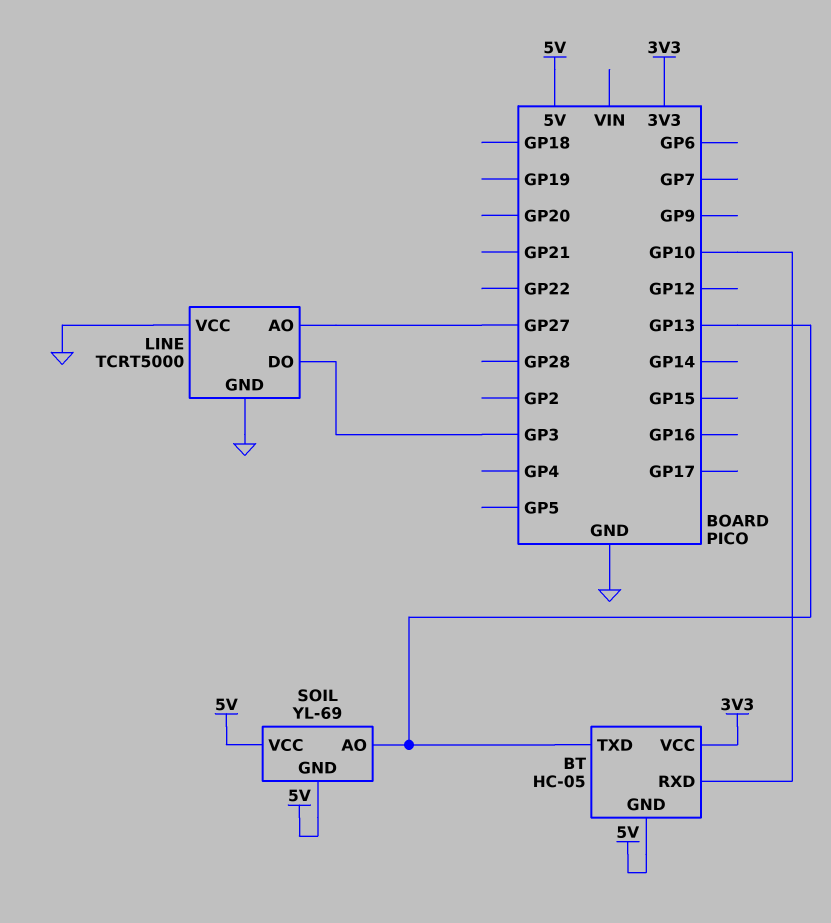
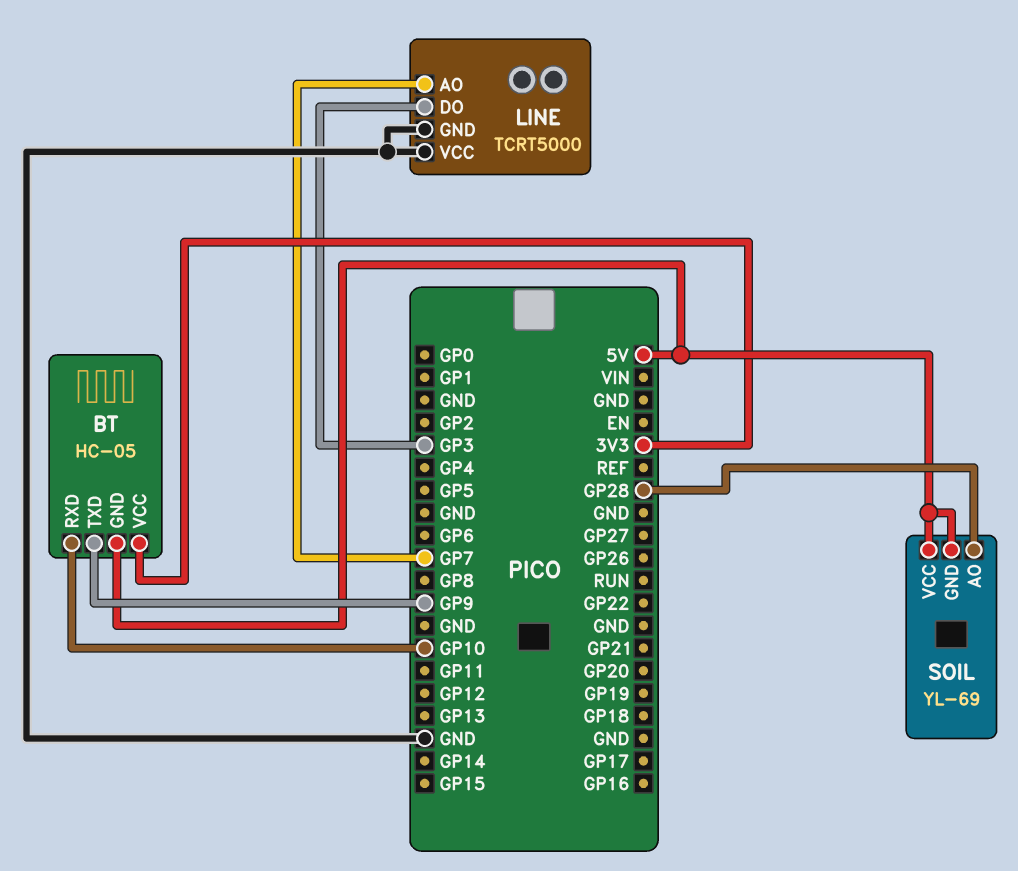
BT pin TXD: GP13 -> GP9
LINE pin AO: GP27 -> GP7
SOIL pin AO: GP13 -> GP28

